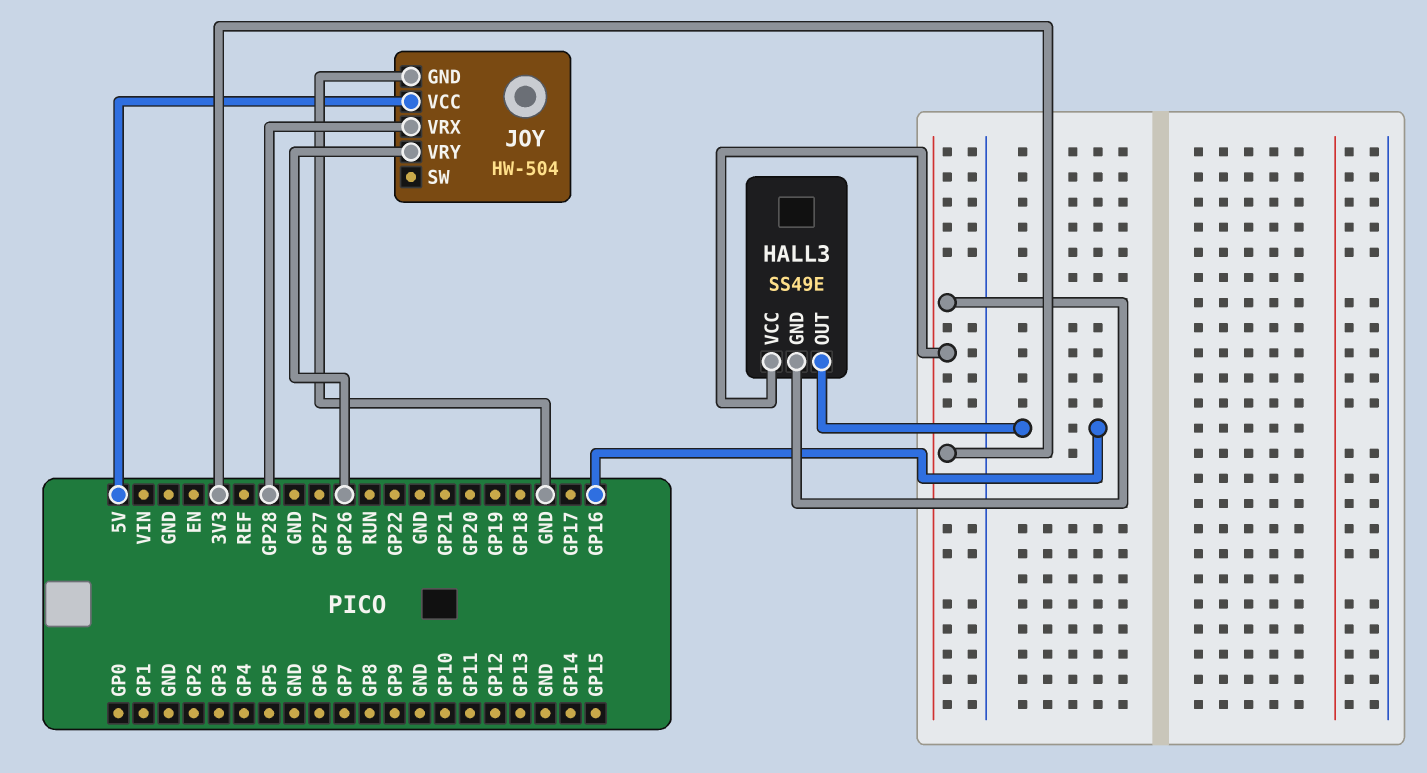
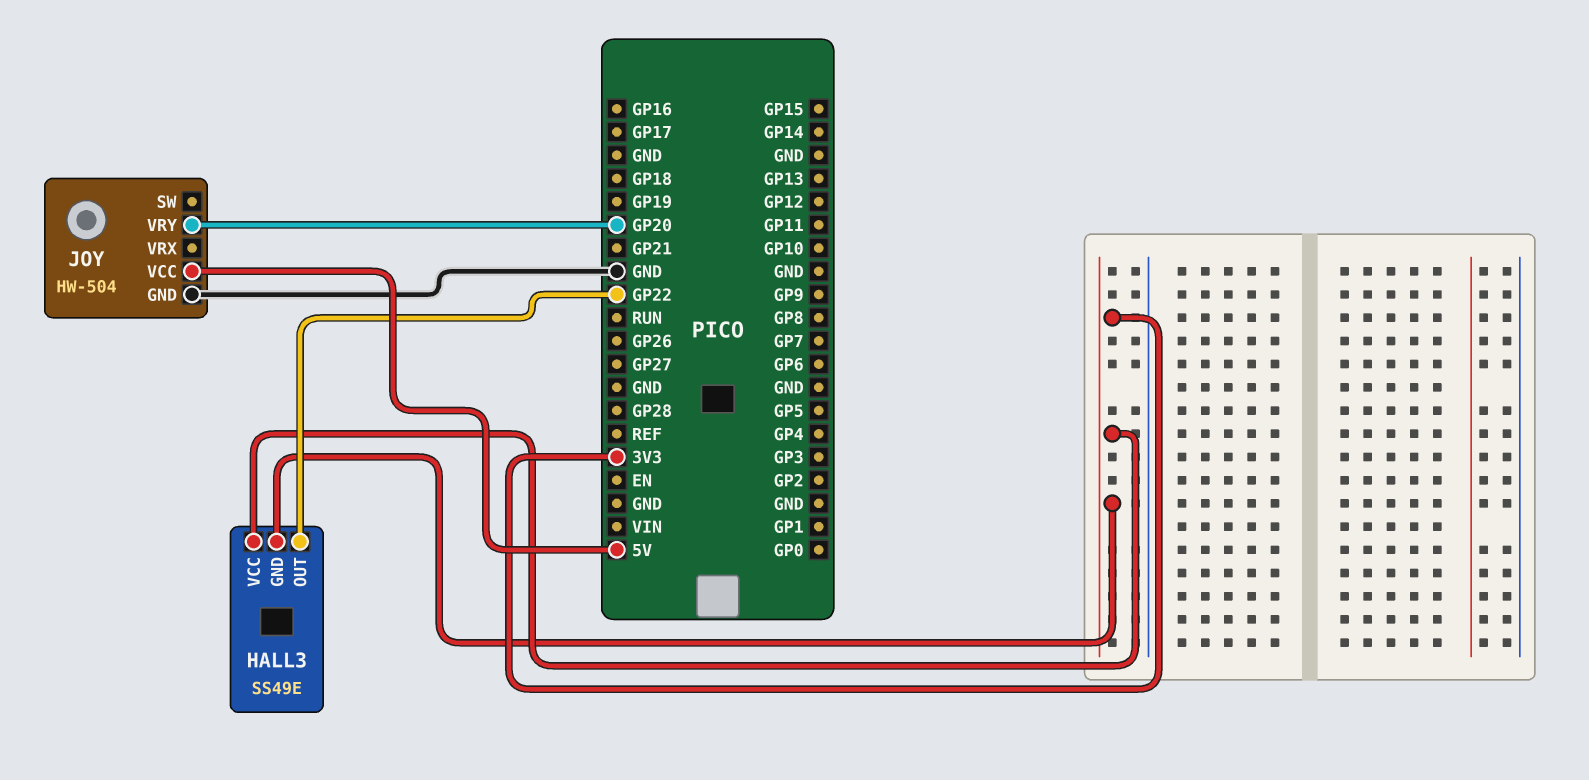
HALL3 pin OUT: GP16 -> GP22
JOY pin VRX: GP28 -> none
JOY pin VRY: GP26 -> GP20

